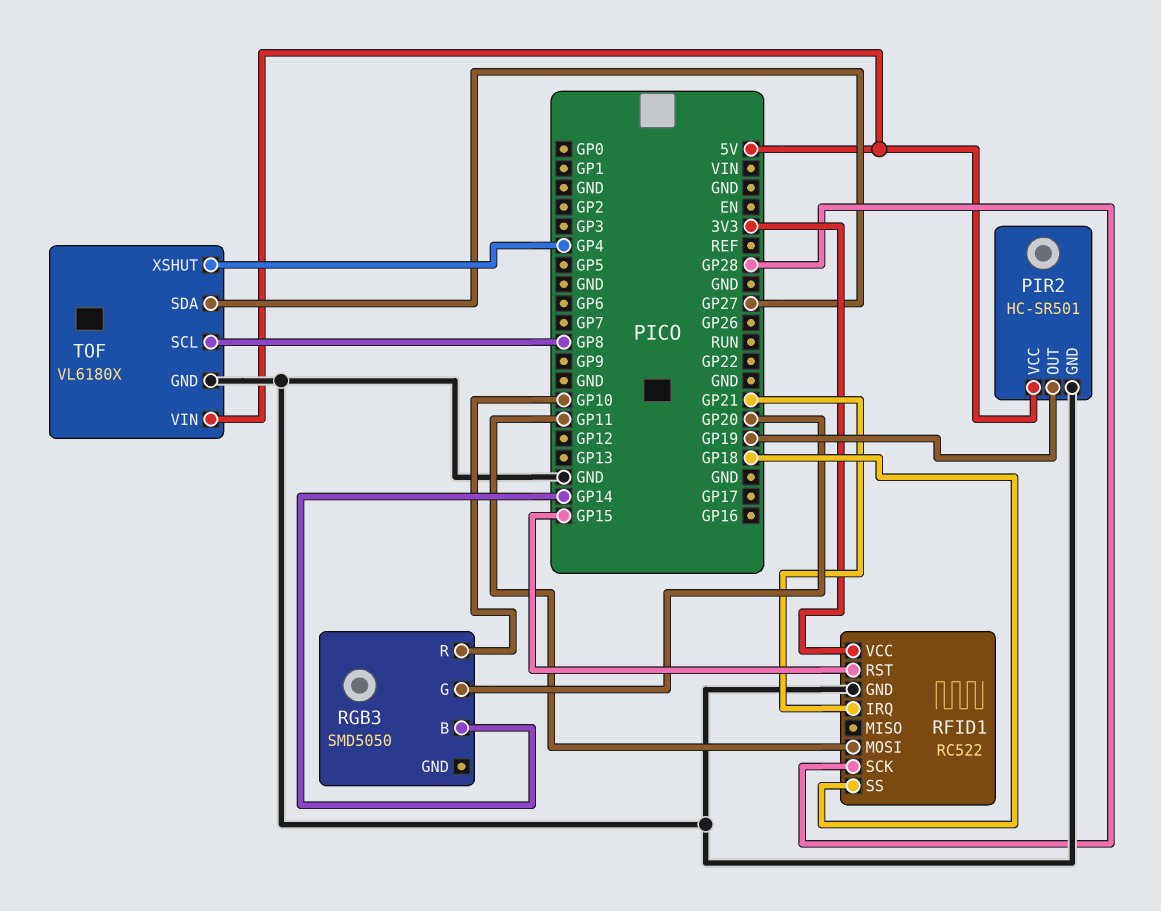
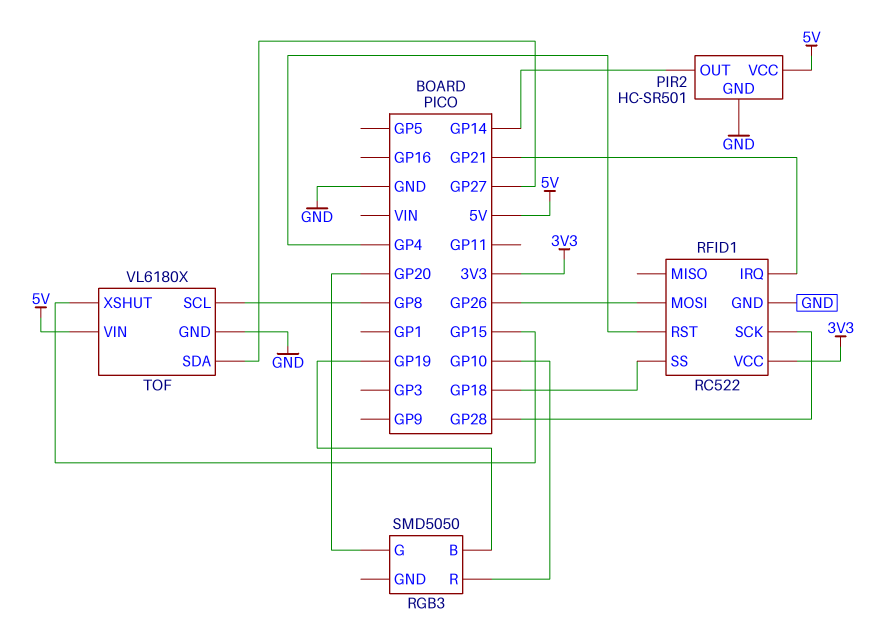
PIR2 pin OUT: GP19 -> GP14
RFID1 pin MOSI: GP11 -> GP26
RFID1 pin RST: GP15 -> GP4
RGB3 pin B: GP14 -> GP19
TOF pin XSHUT: GP4 -> GP15

